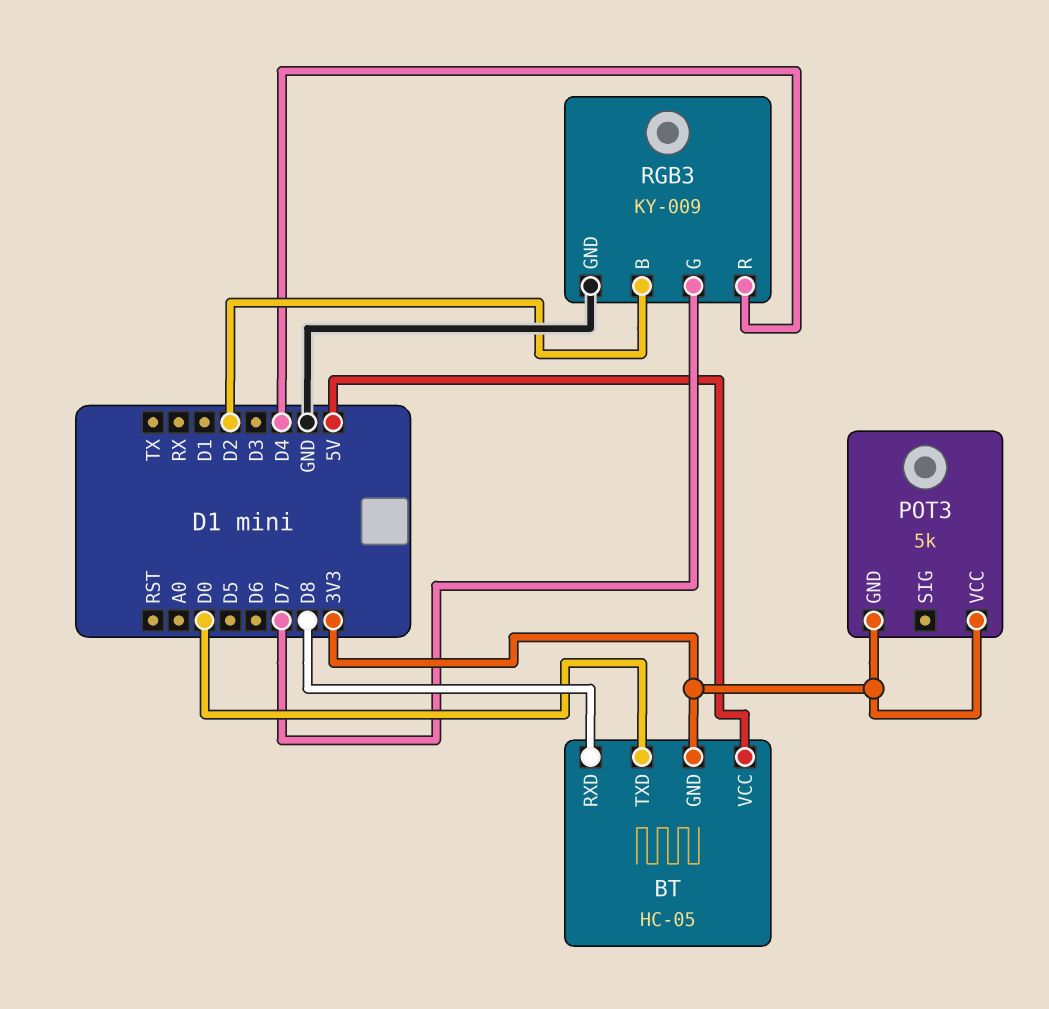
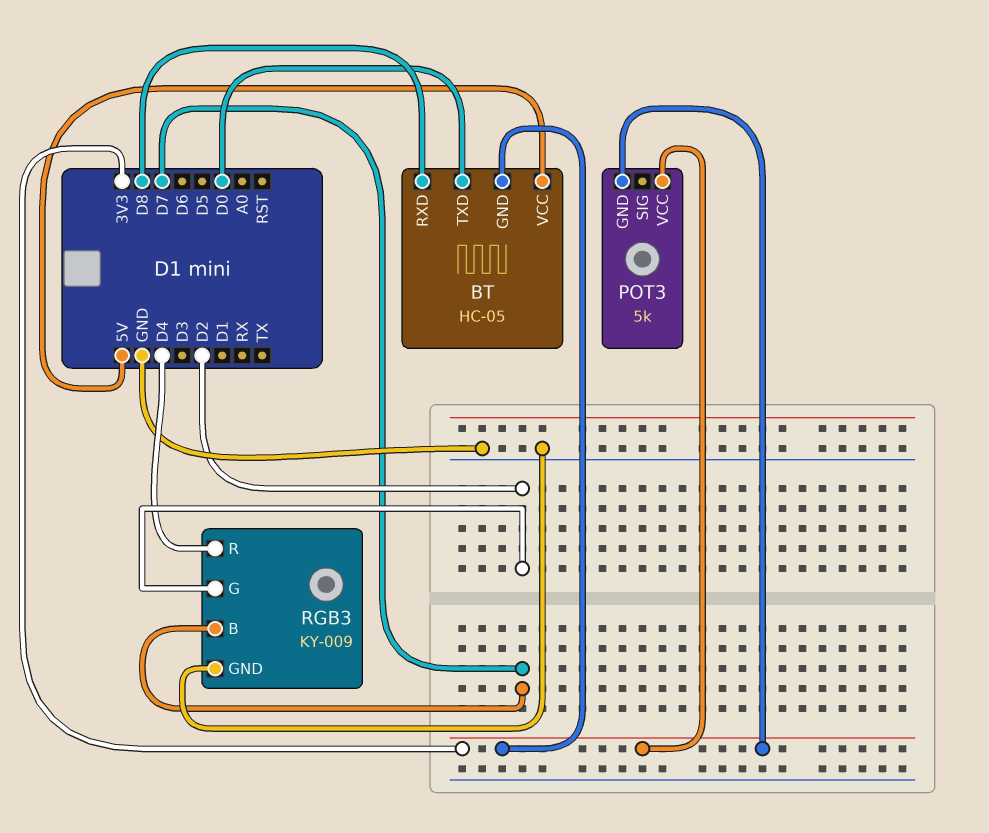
RGB3 pin B: D2 -> D7
RGB3 pin G: D7 -> D2

